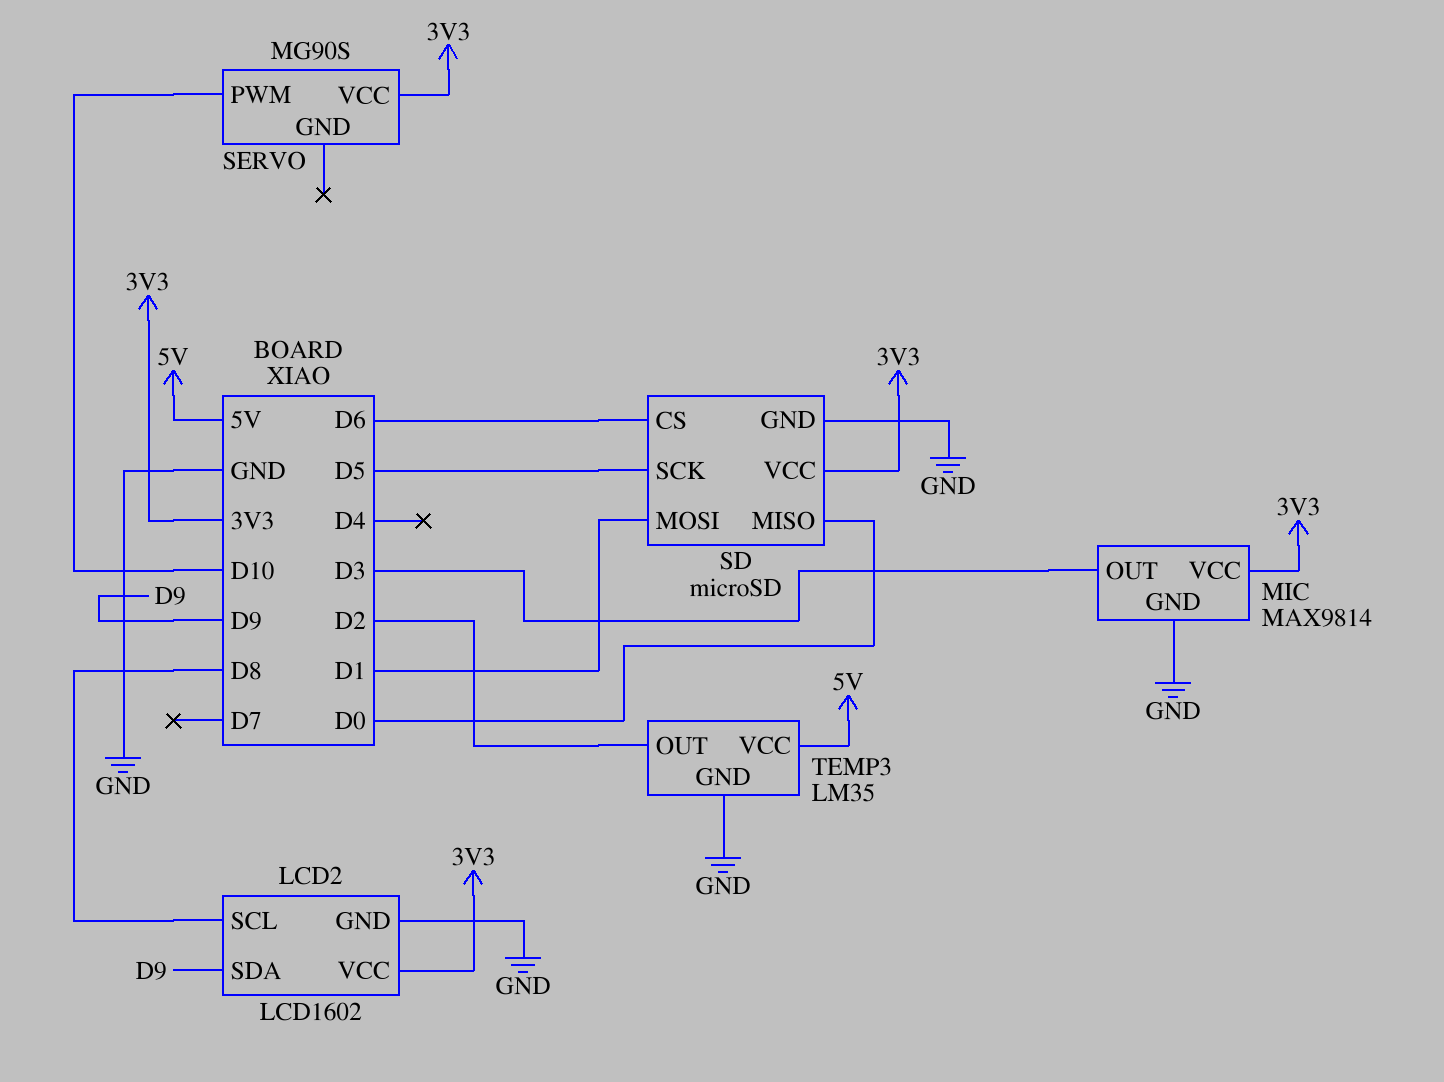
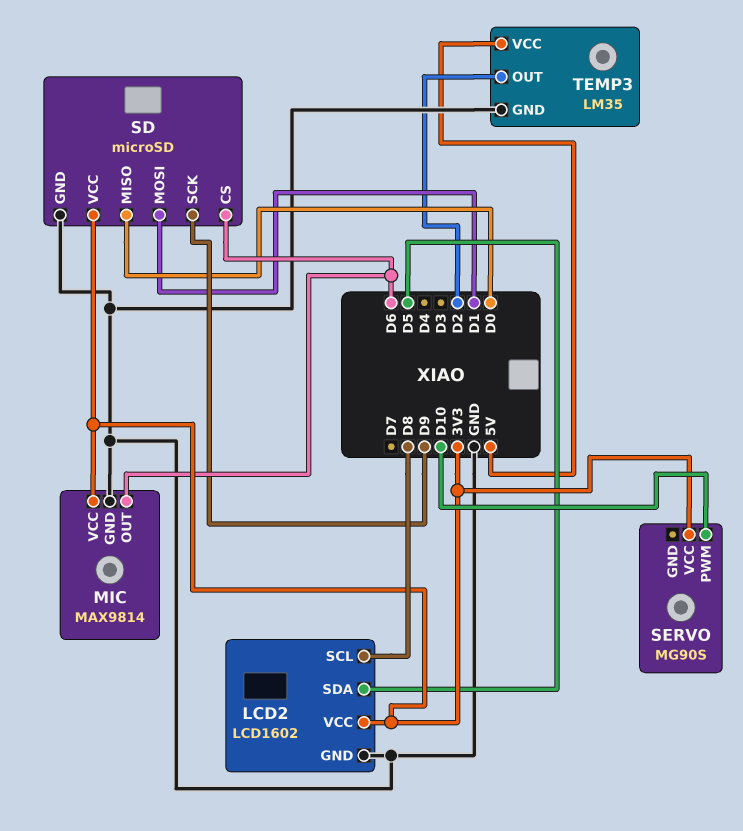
LCD2 pin SDA: D9 -> D5
MIC pin OUT: D3 -> D6
SD pin SCK: D5 -> D9

